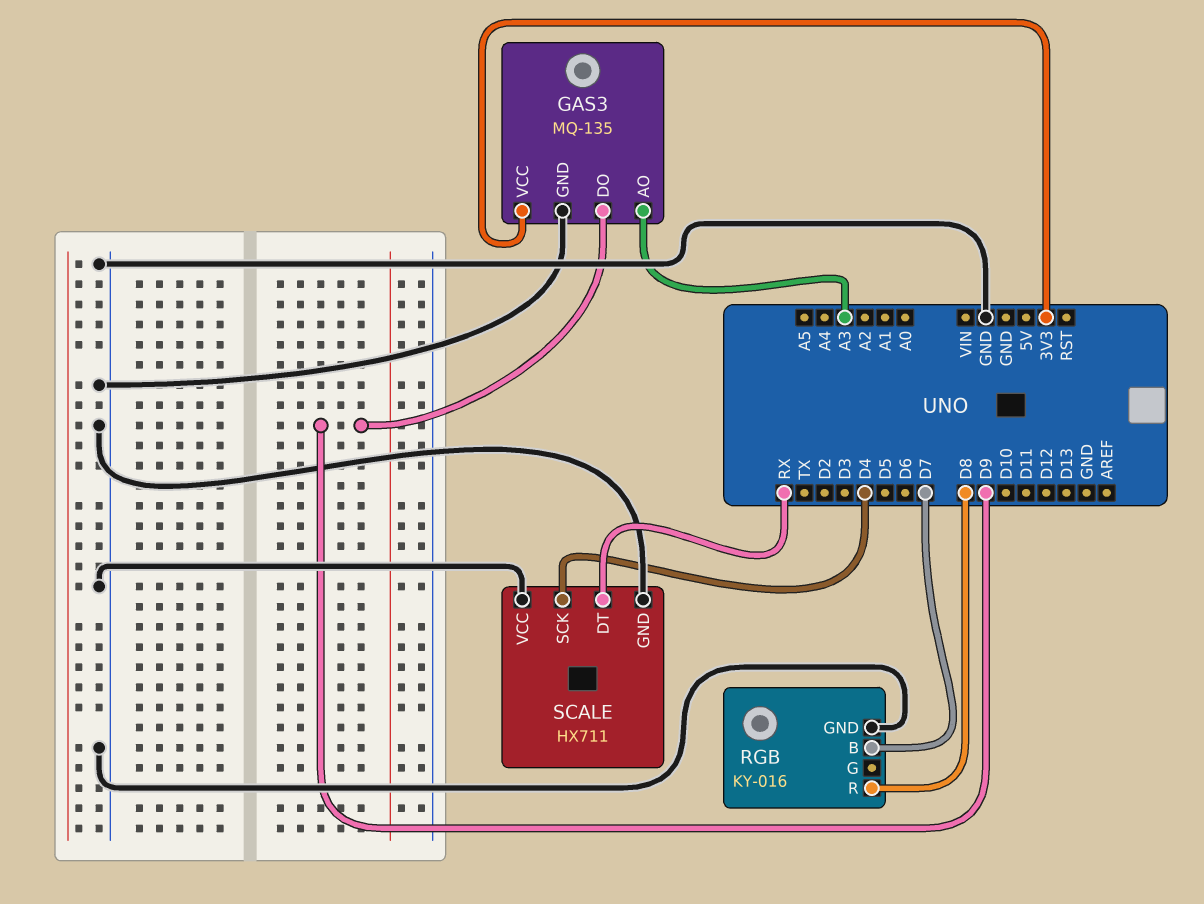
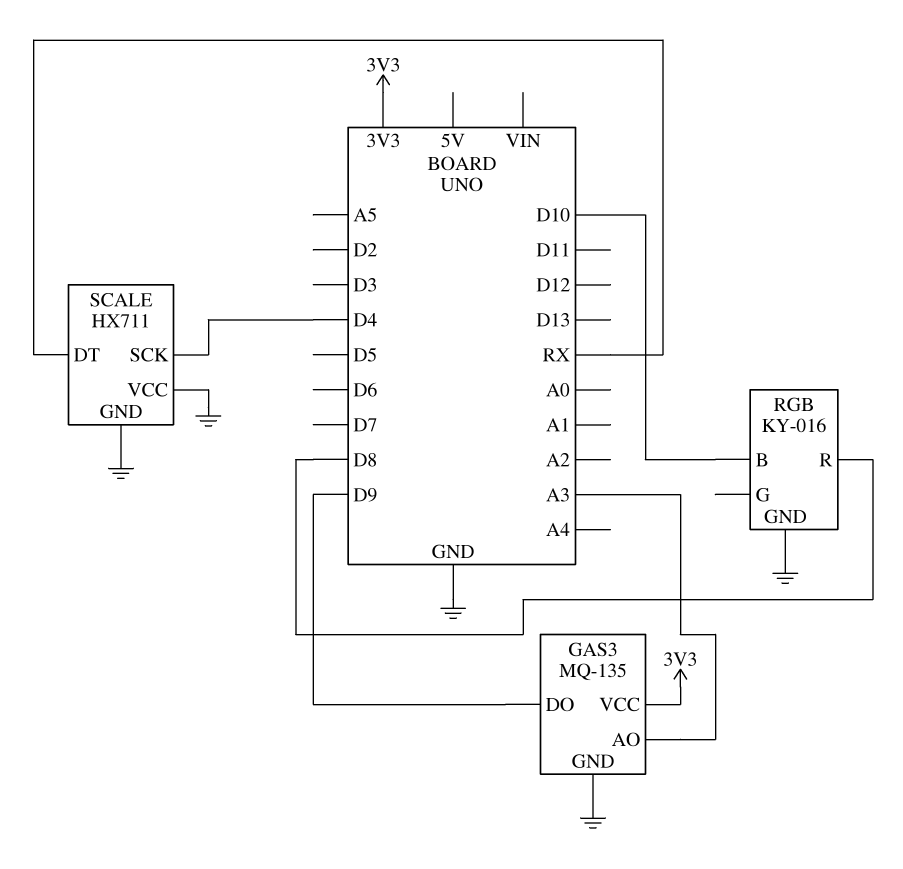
RGB pin B: D7 -> D10

